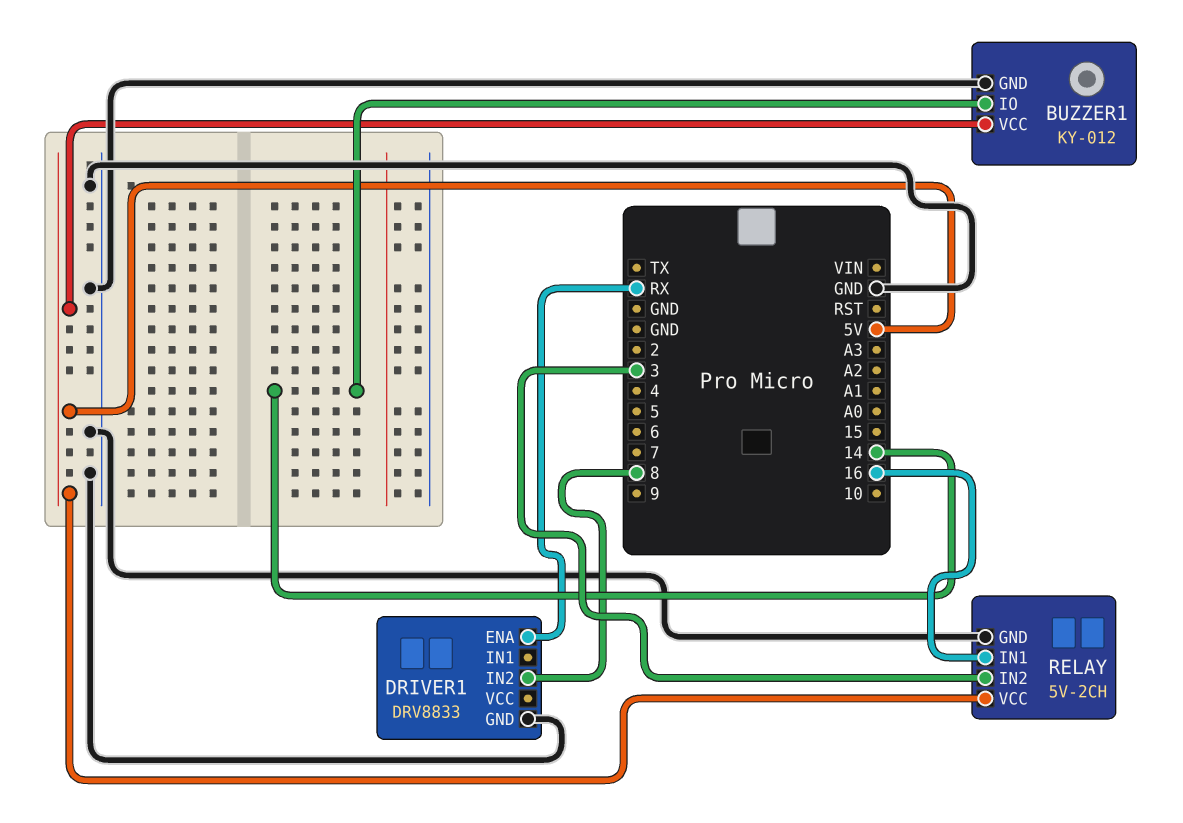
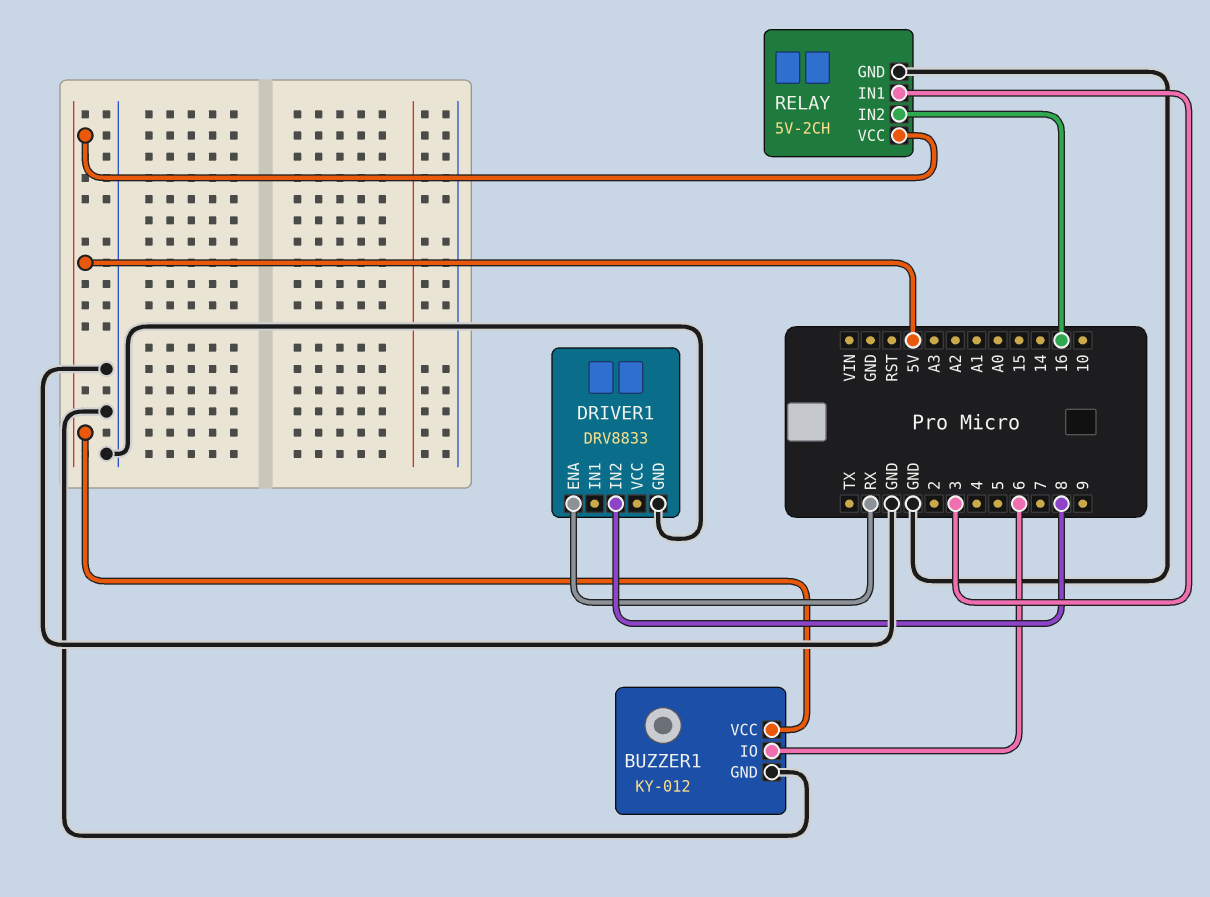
BUZZER1 pin IO: 14 -> 6
RELAY pin IN1: 16 -> 3
RELAY pin IN2: 3 -> 16

